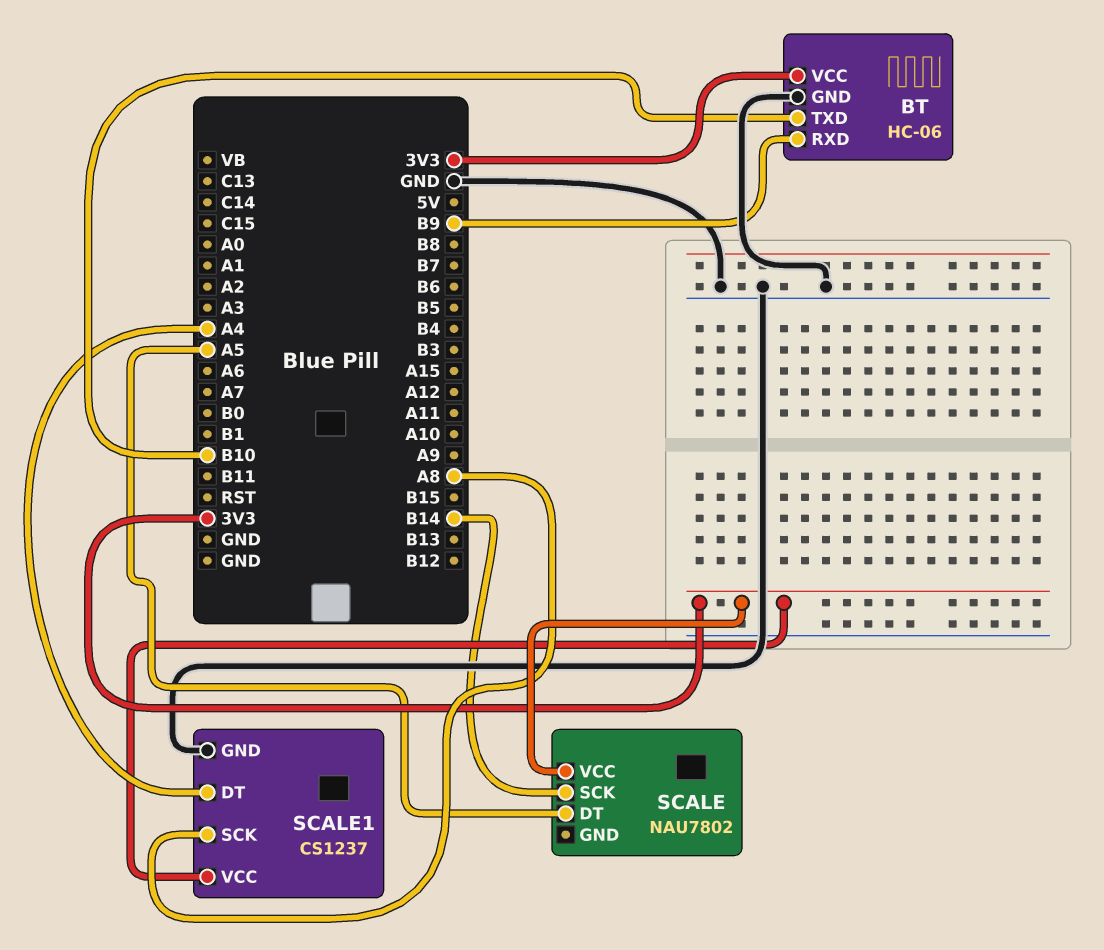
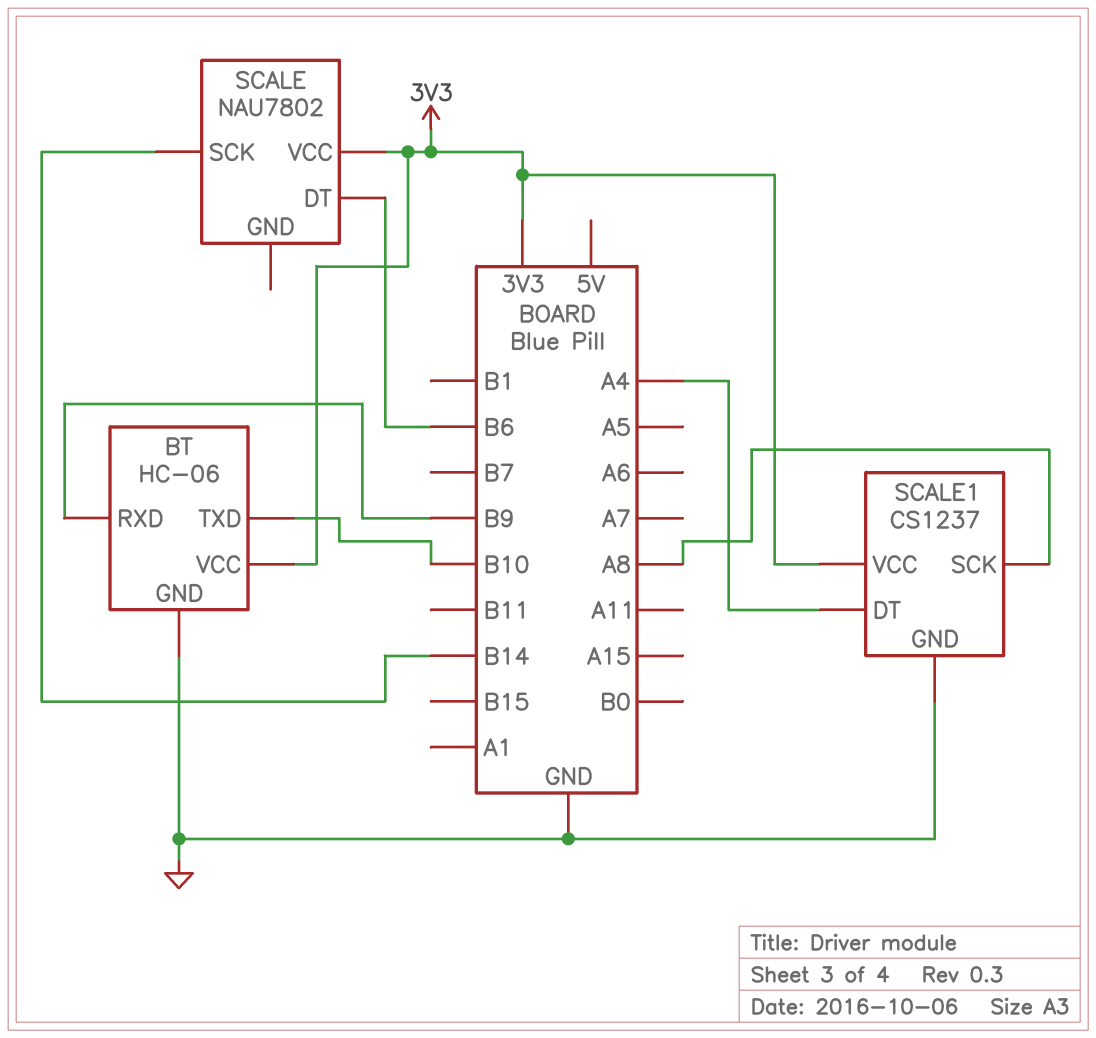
SCALE pin DT: A5 -> B6

